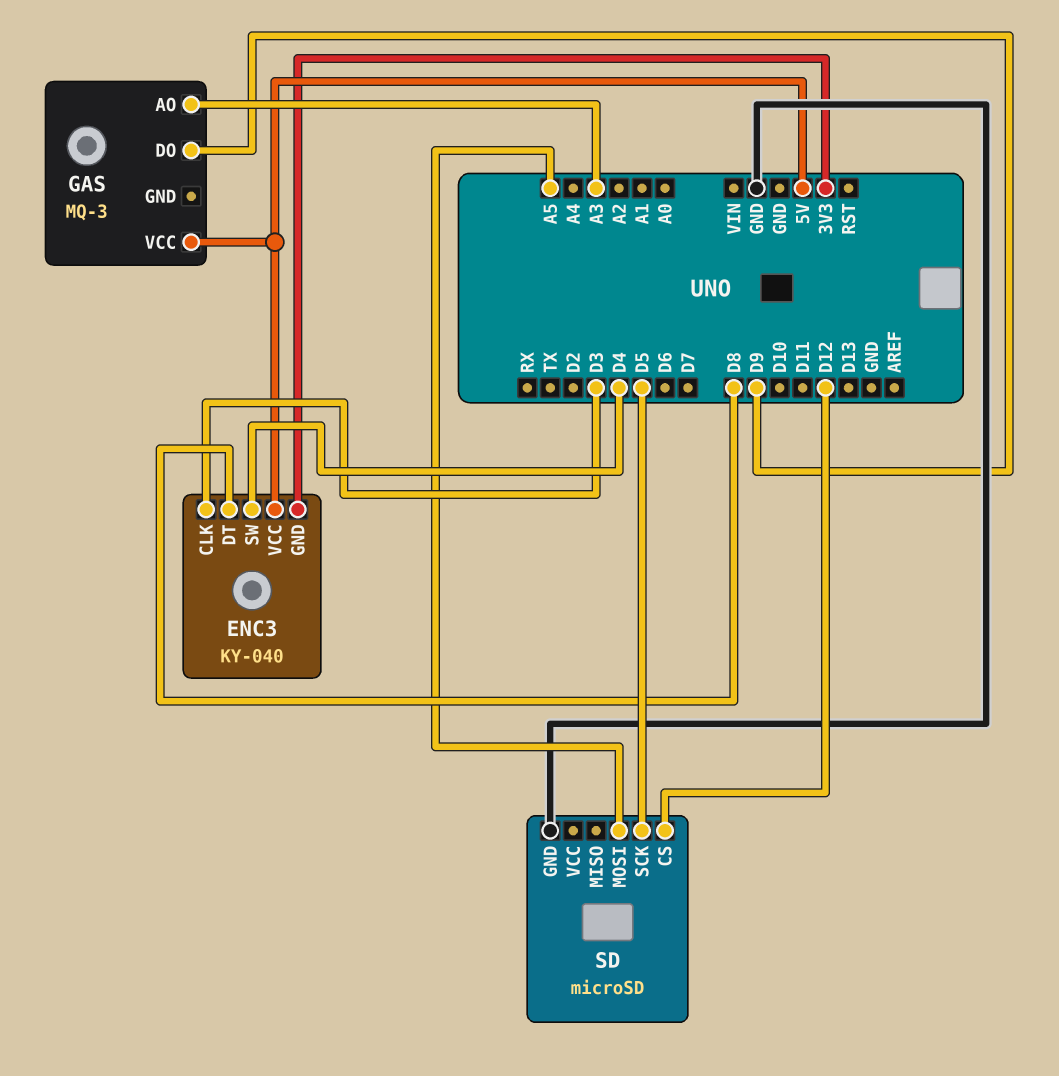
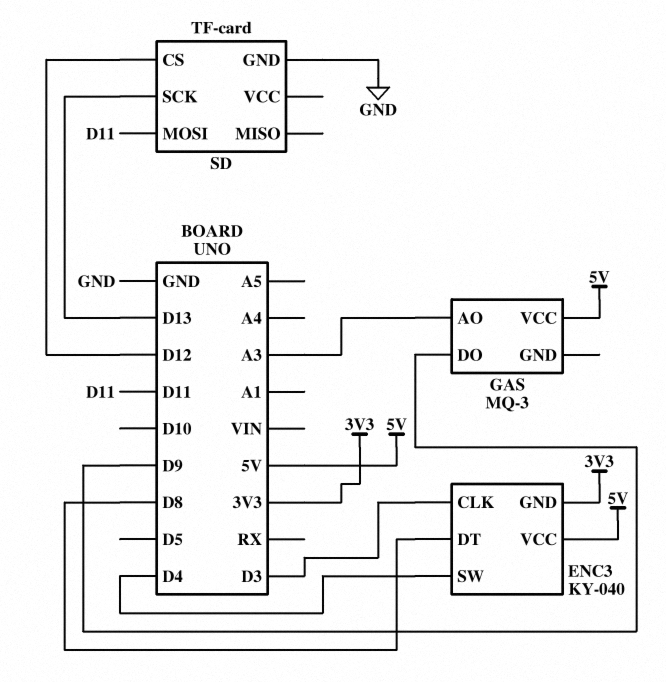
SD: microSD -> TF-card
SD pin MOSI: A5 -> D11
SD pin SCK: D5 -> D13

